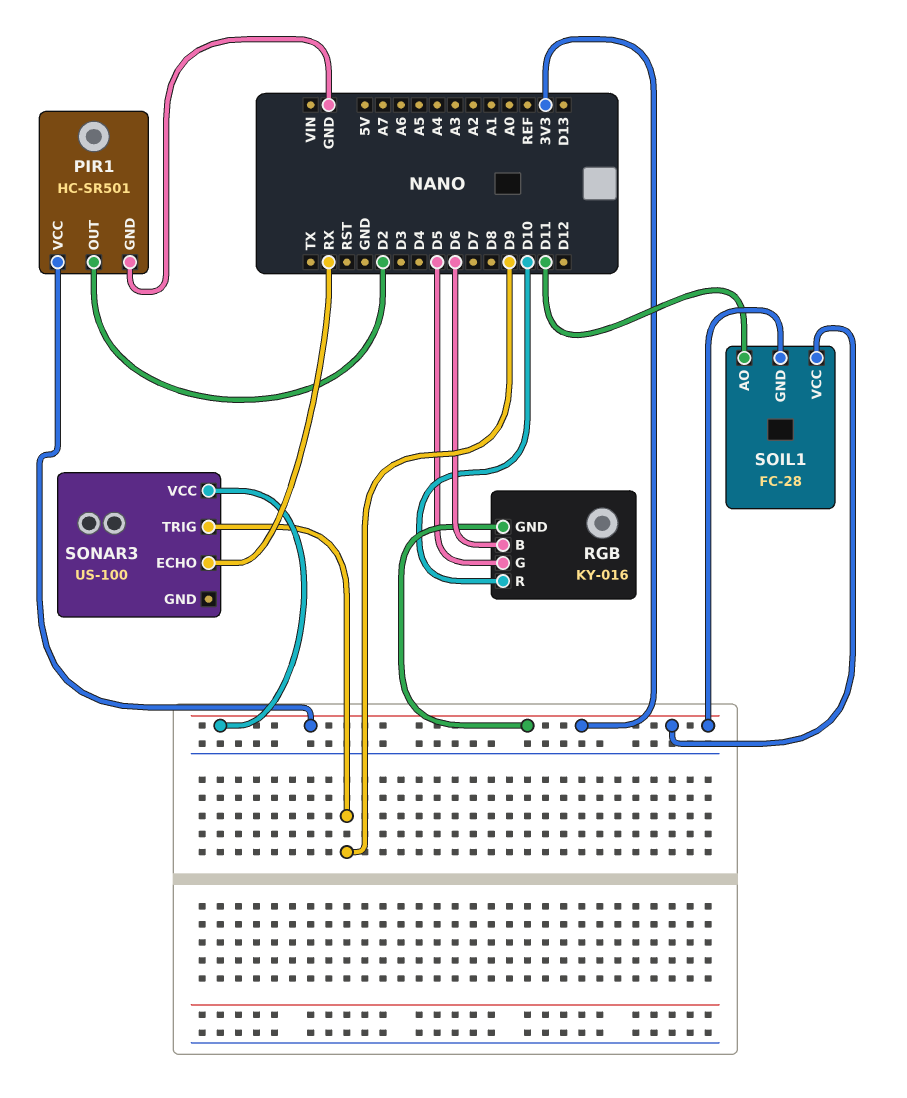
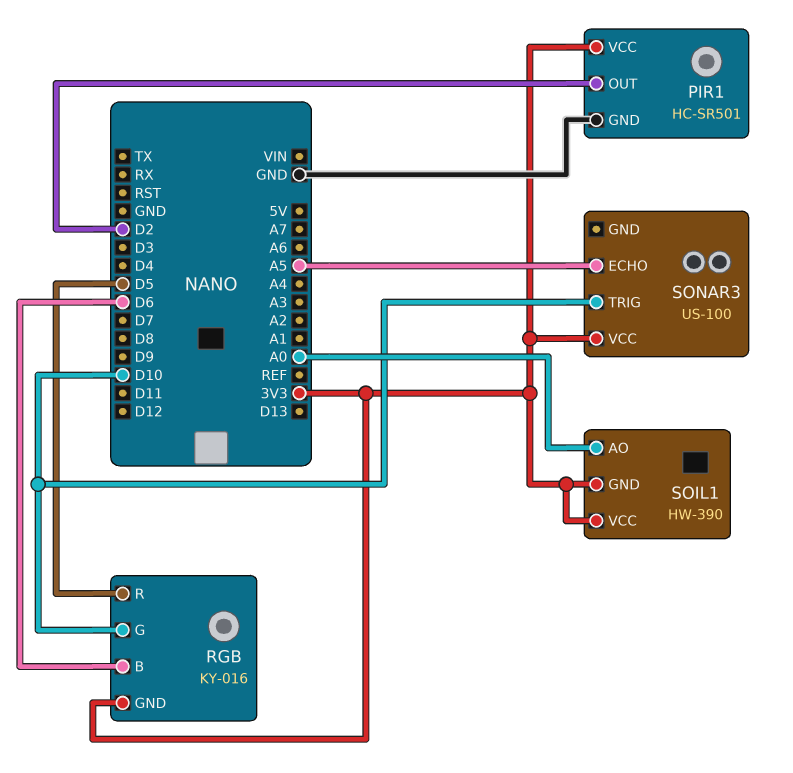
RGB pin G: D5 -> D10
RGB pin R: D10 -> D5
SOIL1: FC-28 -> HW-390
SOIL1 pin AO: D11 -> A0
SONAR3 pin ECHO: RX -> A5
SONAR3 pin TRIG: D9 -> D10

